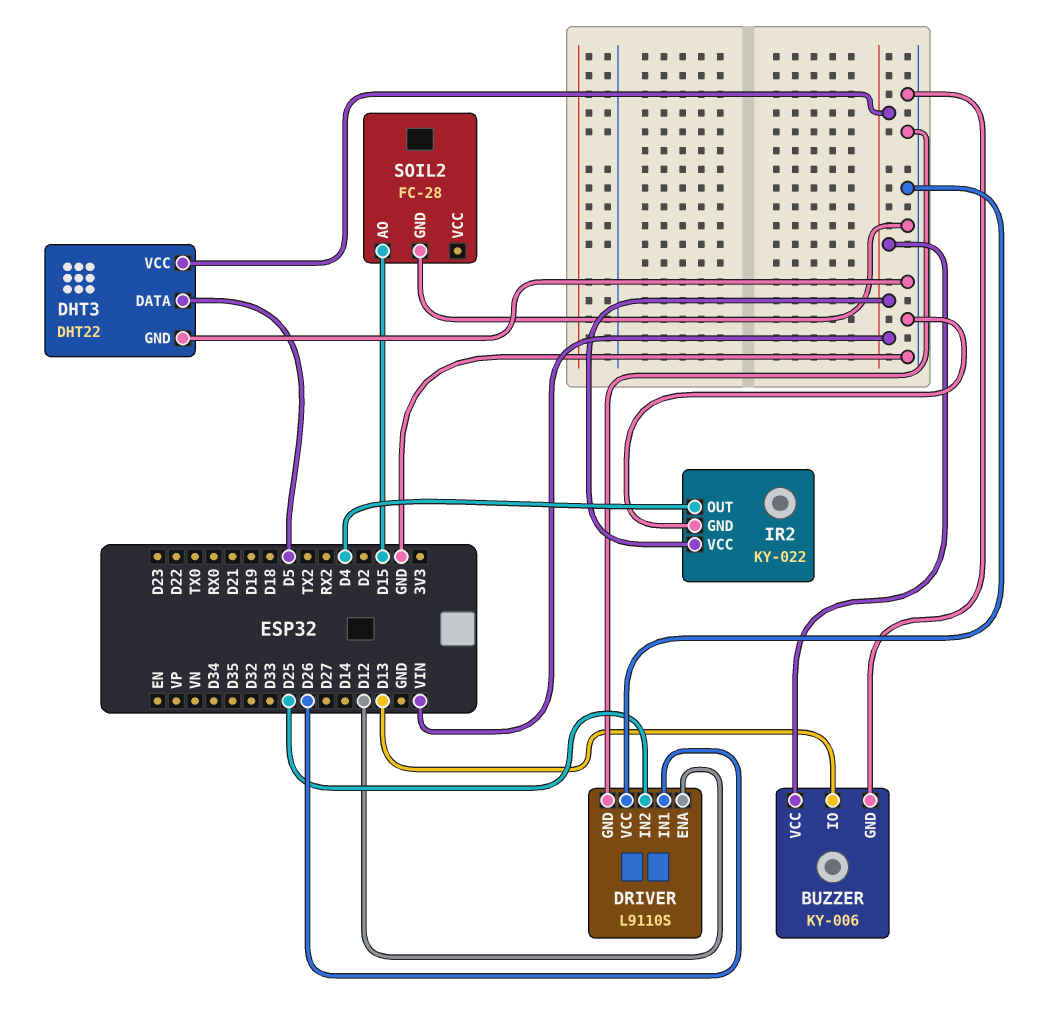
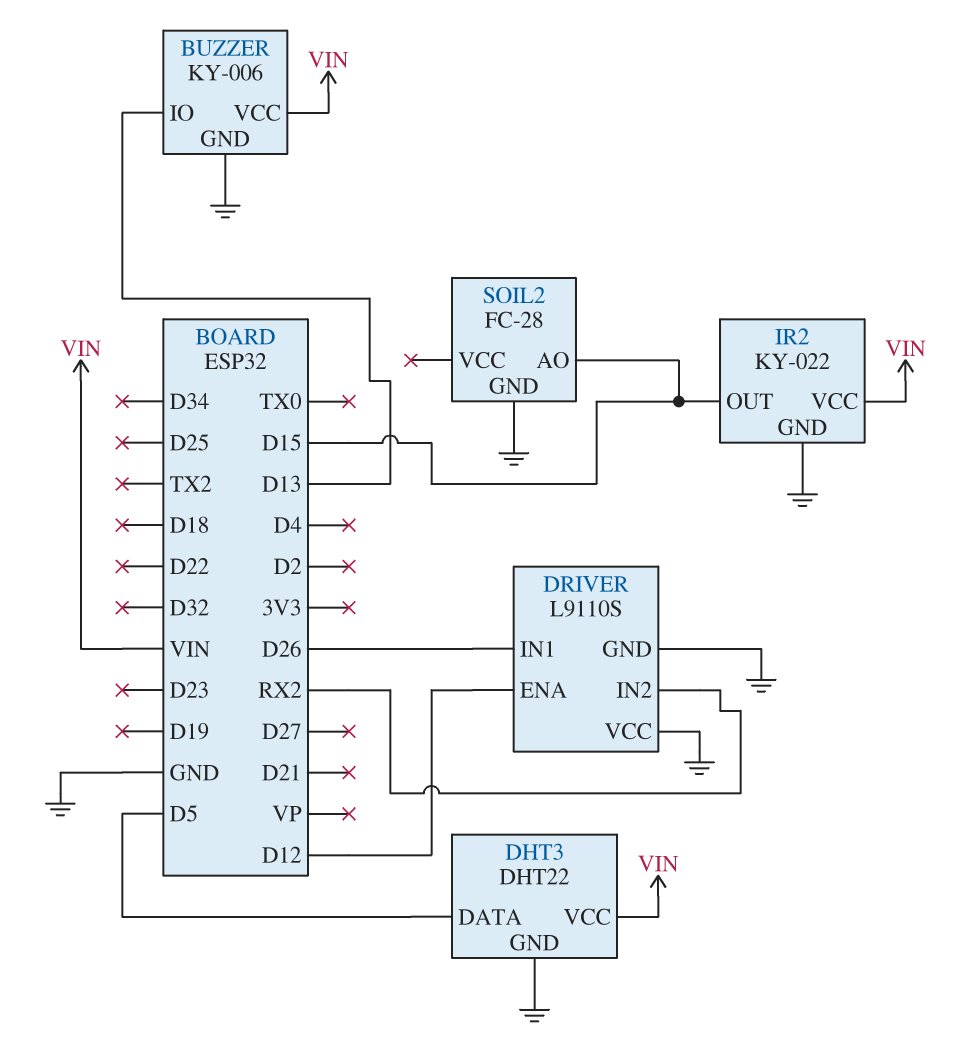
DRIVER pin IN2: D25 -> RX2
IR2 pin OUT: D4 -> D15

